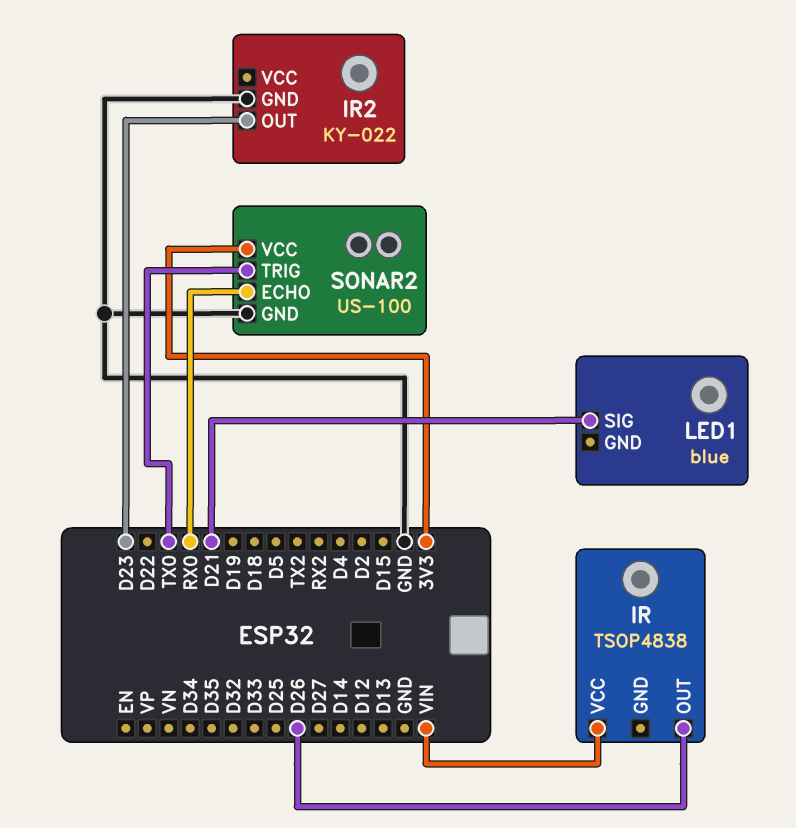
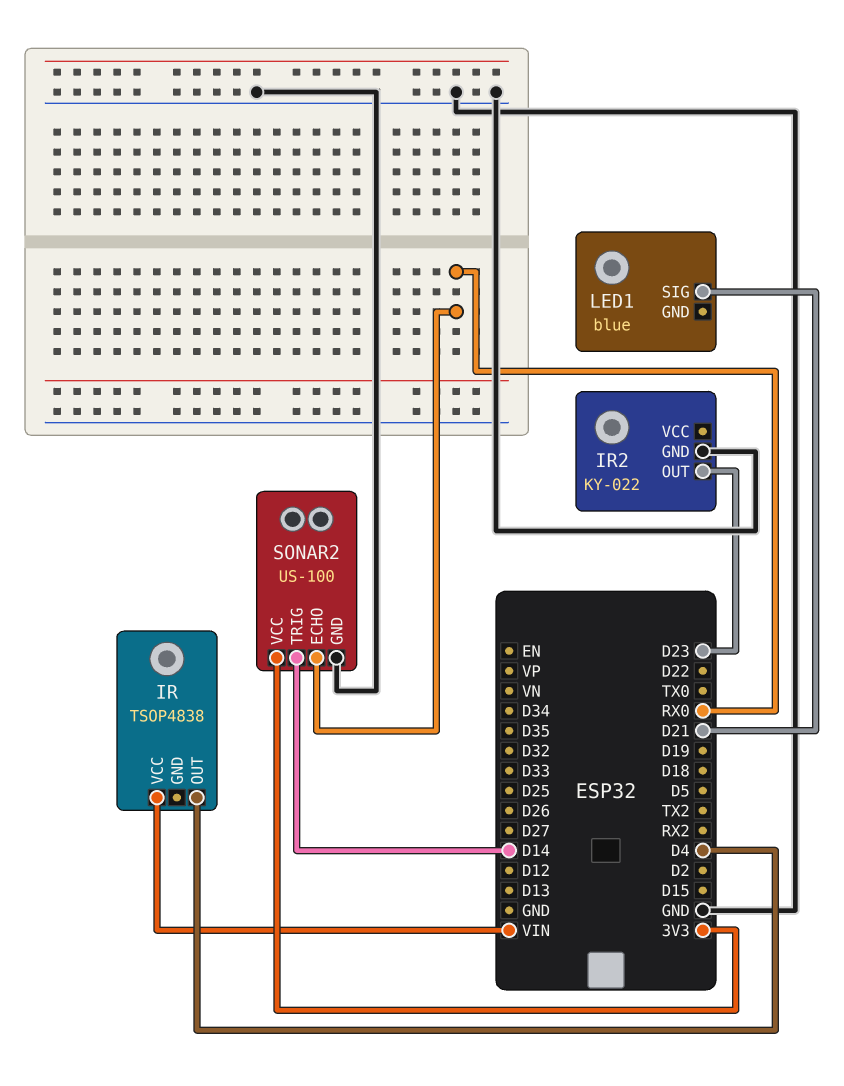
IR pin OUT: D26 -> D4
SONAR2 pin TRIG: TX0 -> D14

